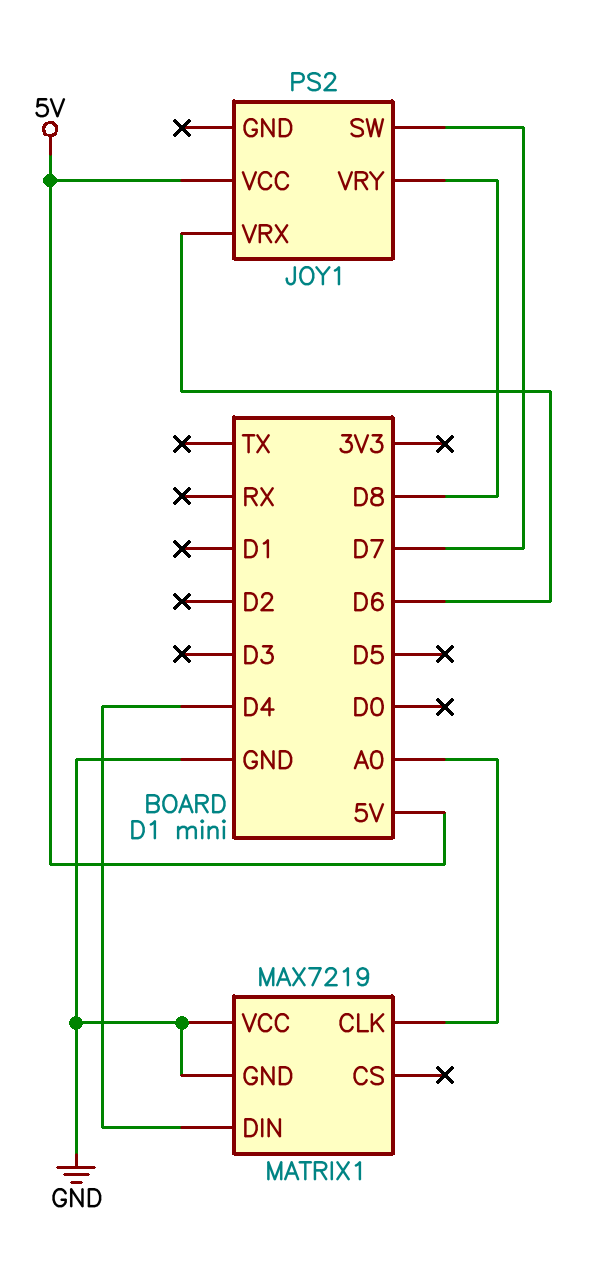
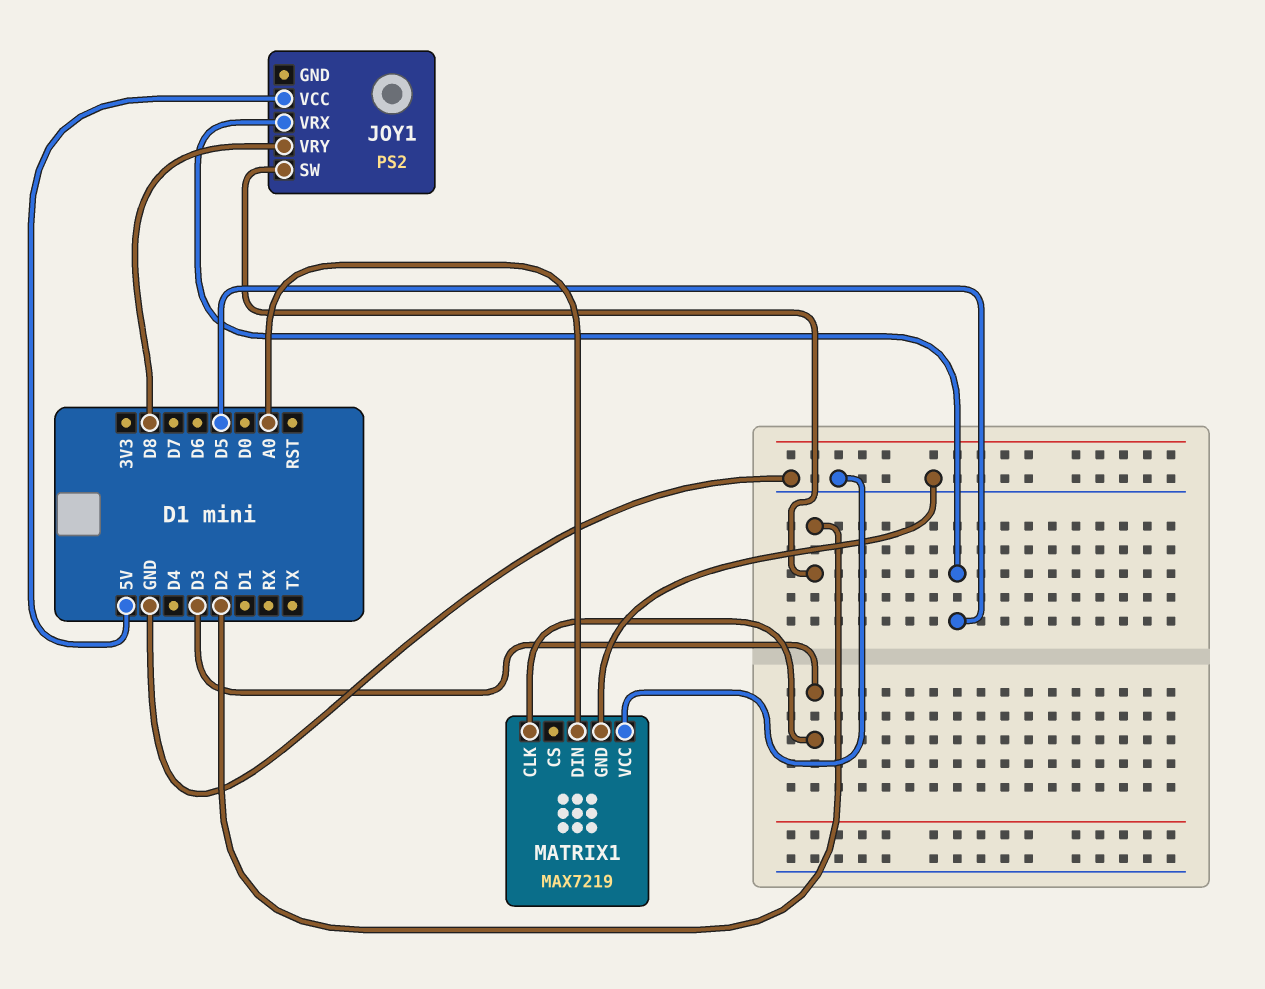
JOY1 pin SW: D7 -> D2
JOY1 pin VRX: D6 -> D5
MATRIX1 pin CLK: A0 -> D3
MATRIX1 pin DIN: D4 -> A0

